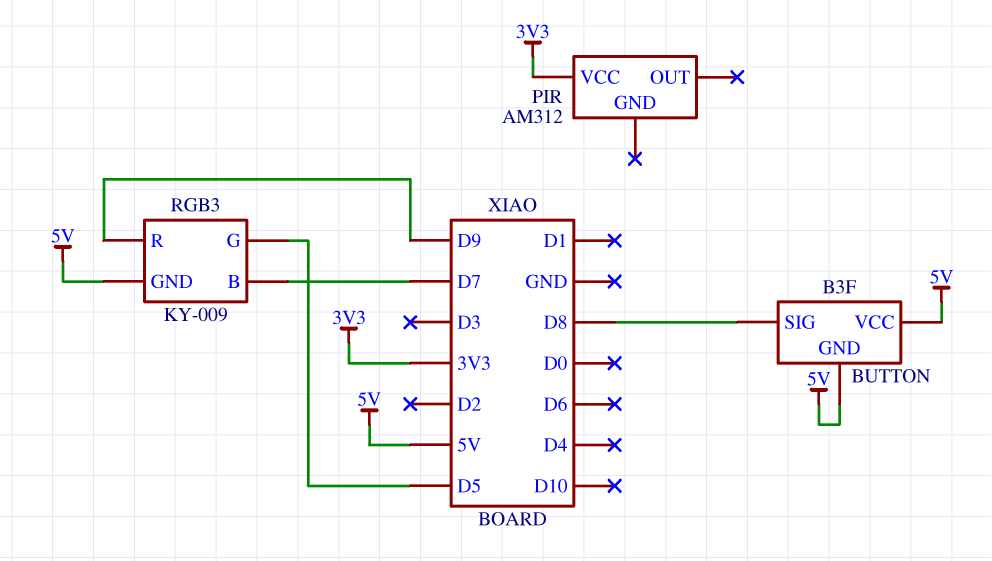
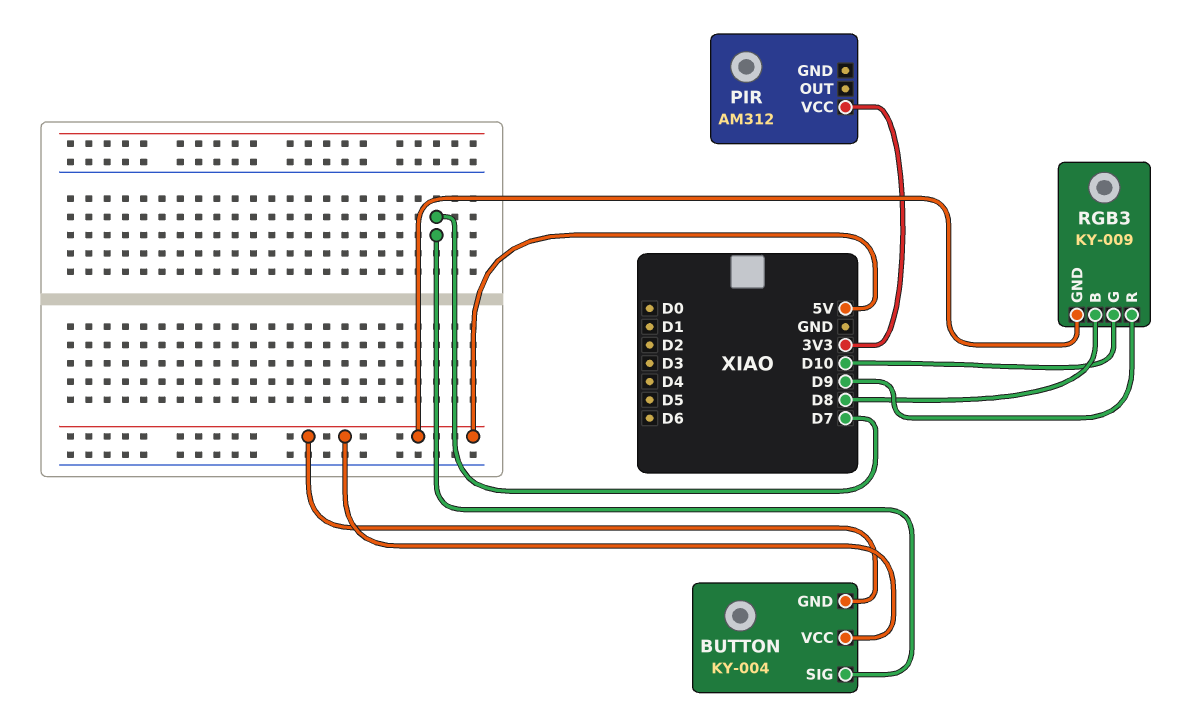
BUTTON: B3F -> KY-004
BUTTON pin SIG: D8 -> D7
RGB3 pin B: D7 -> D8
RGB3 pin G: D5 -> D10

